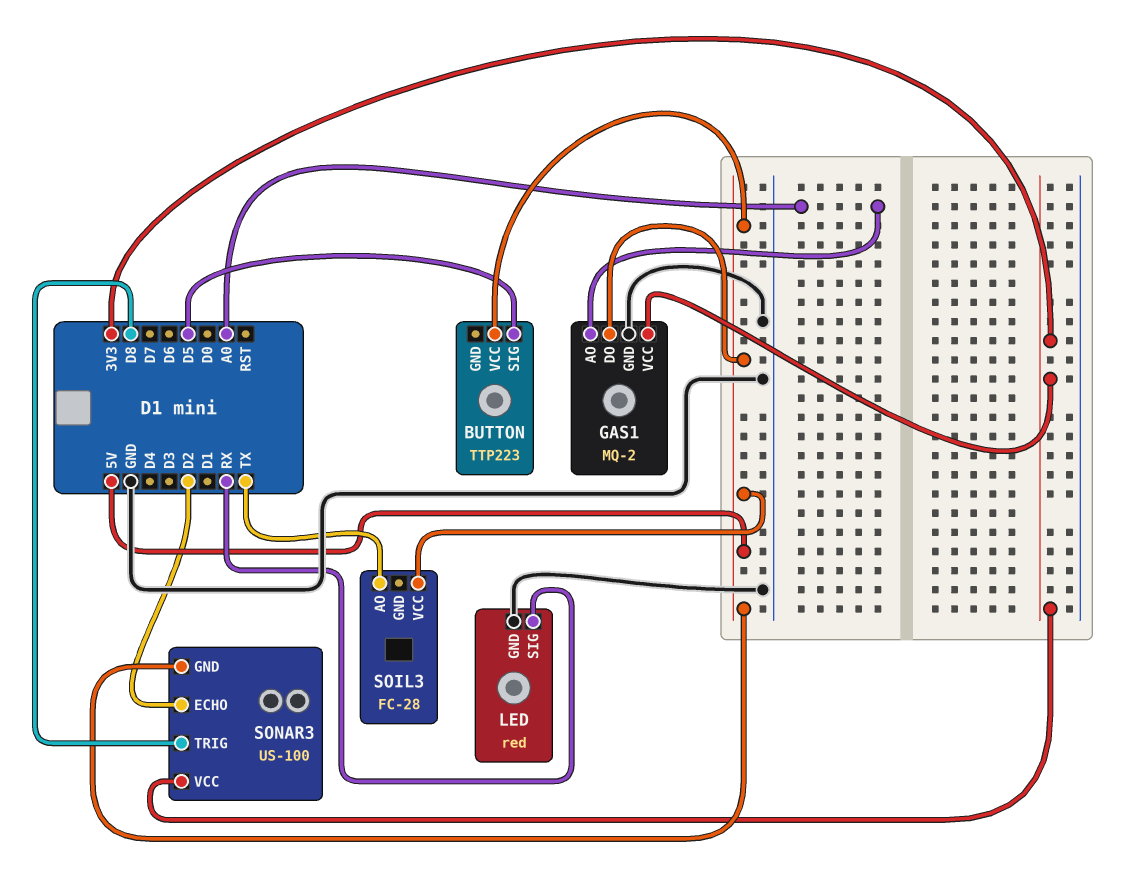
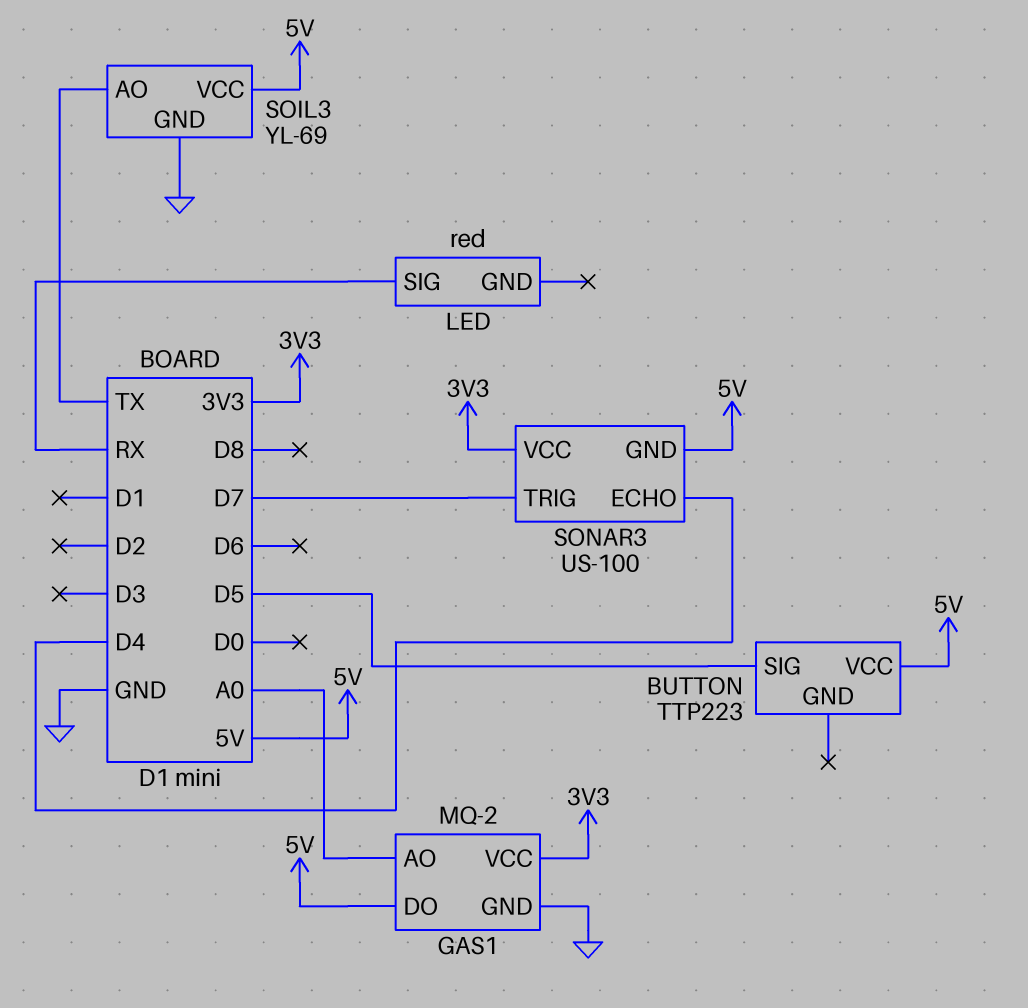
LED pin GND: GND -> none
SOIL3: FC-28 -> YL-69
SOIL3 pin GND: none -> GND
SONAR3 pin ECHO: D2 -> D4
SONAR3 pin TRIG: D8 -> D7

